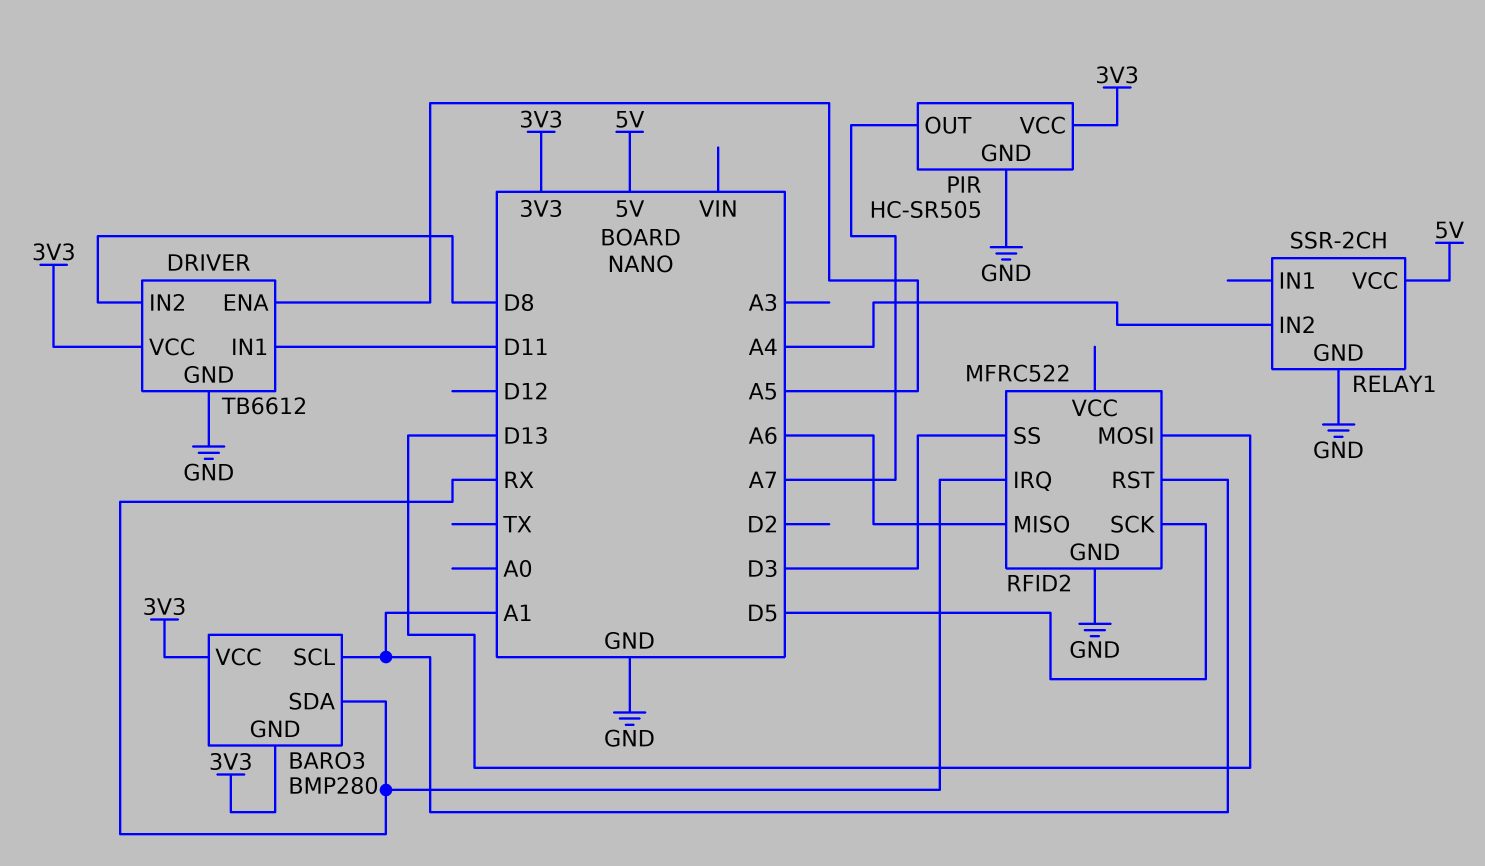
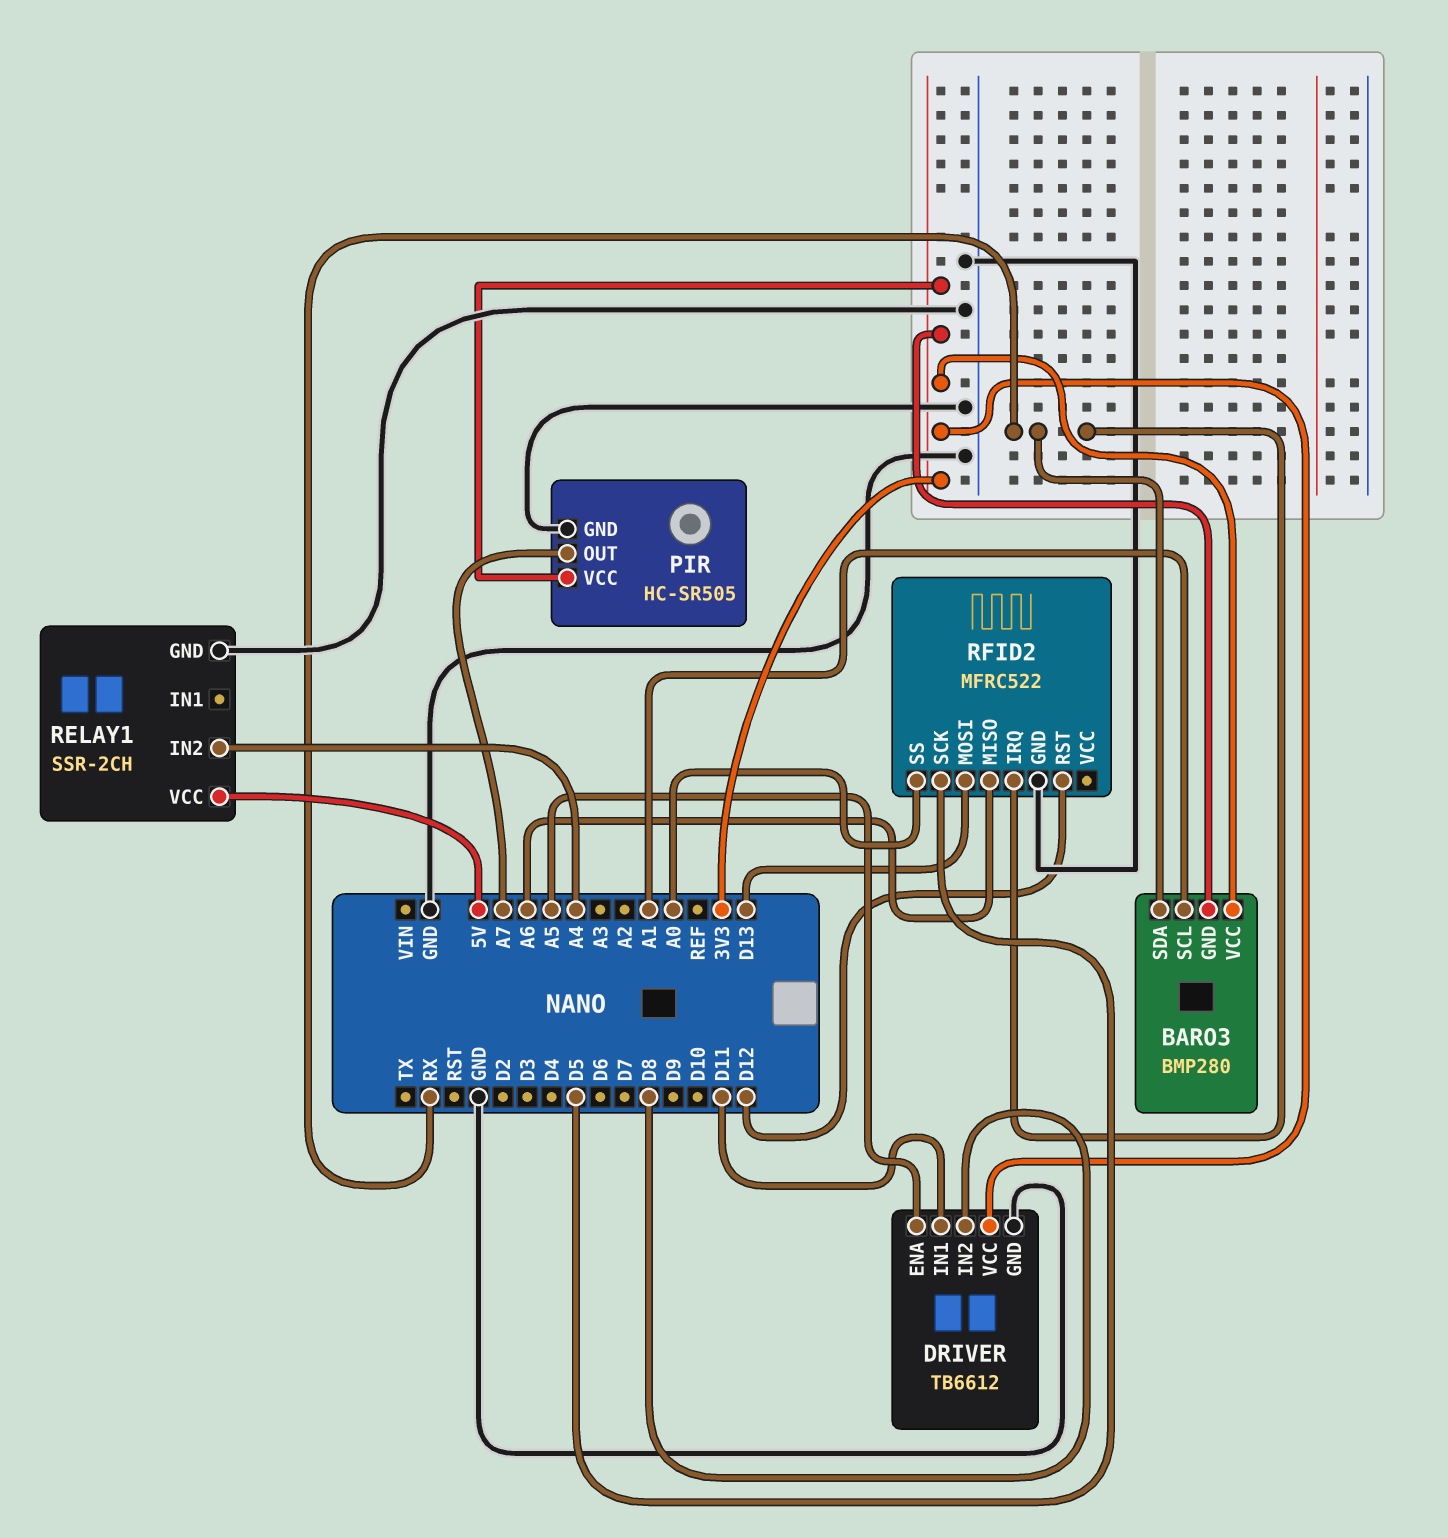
RFID2 pin RST: A1 -> D12
RFID2 pin SS: D3 -> A0

